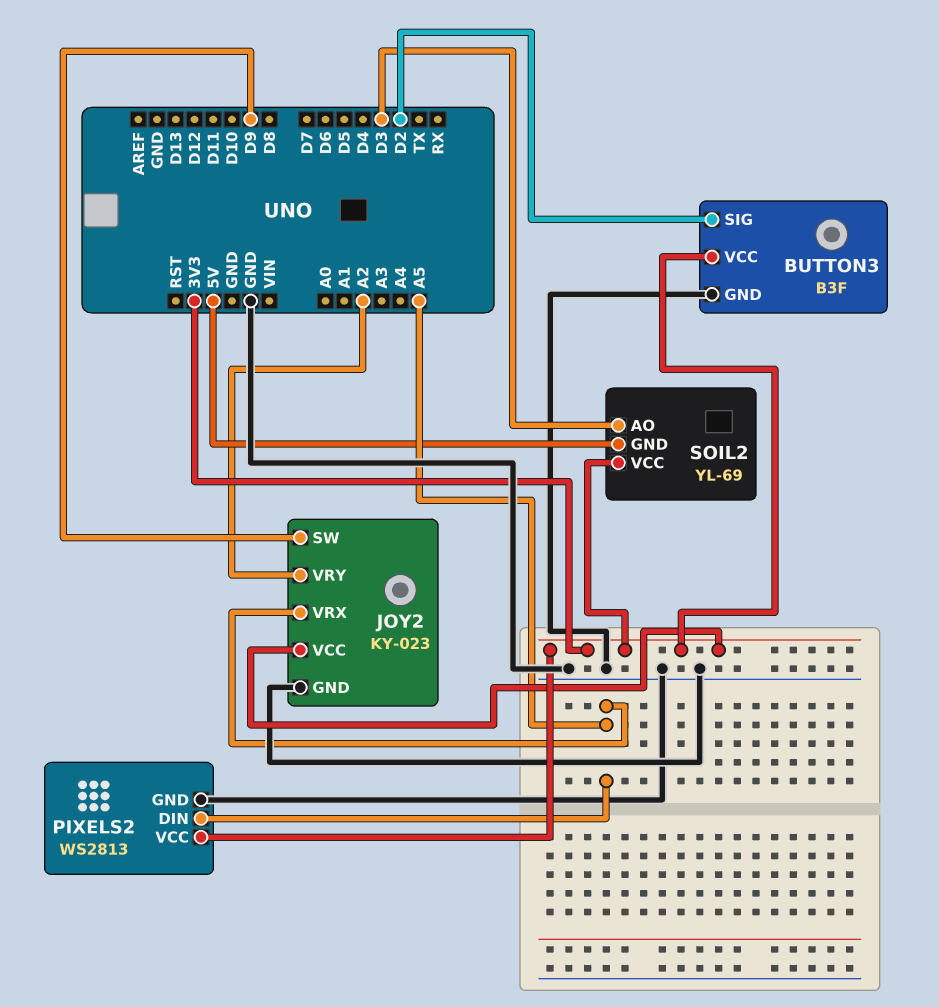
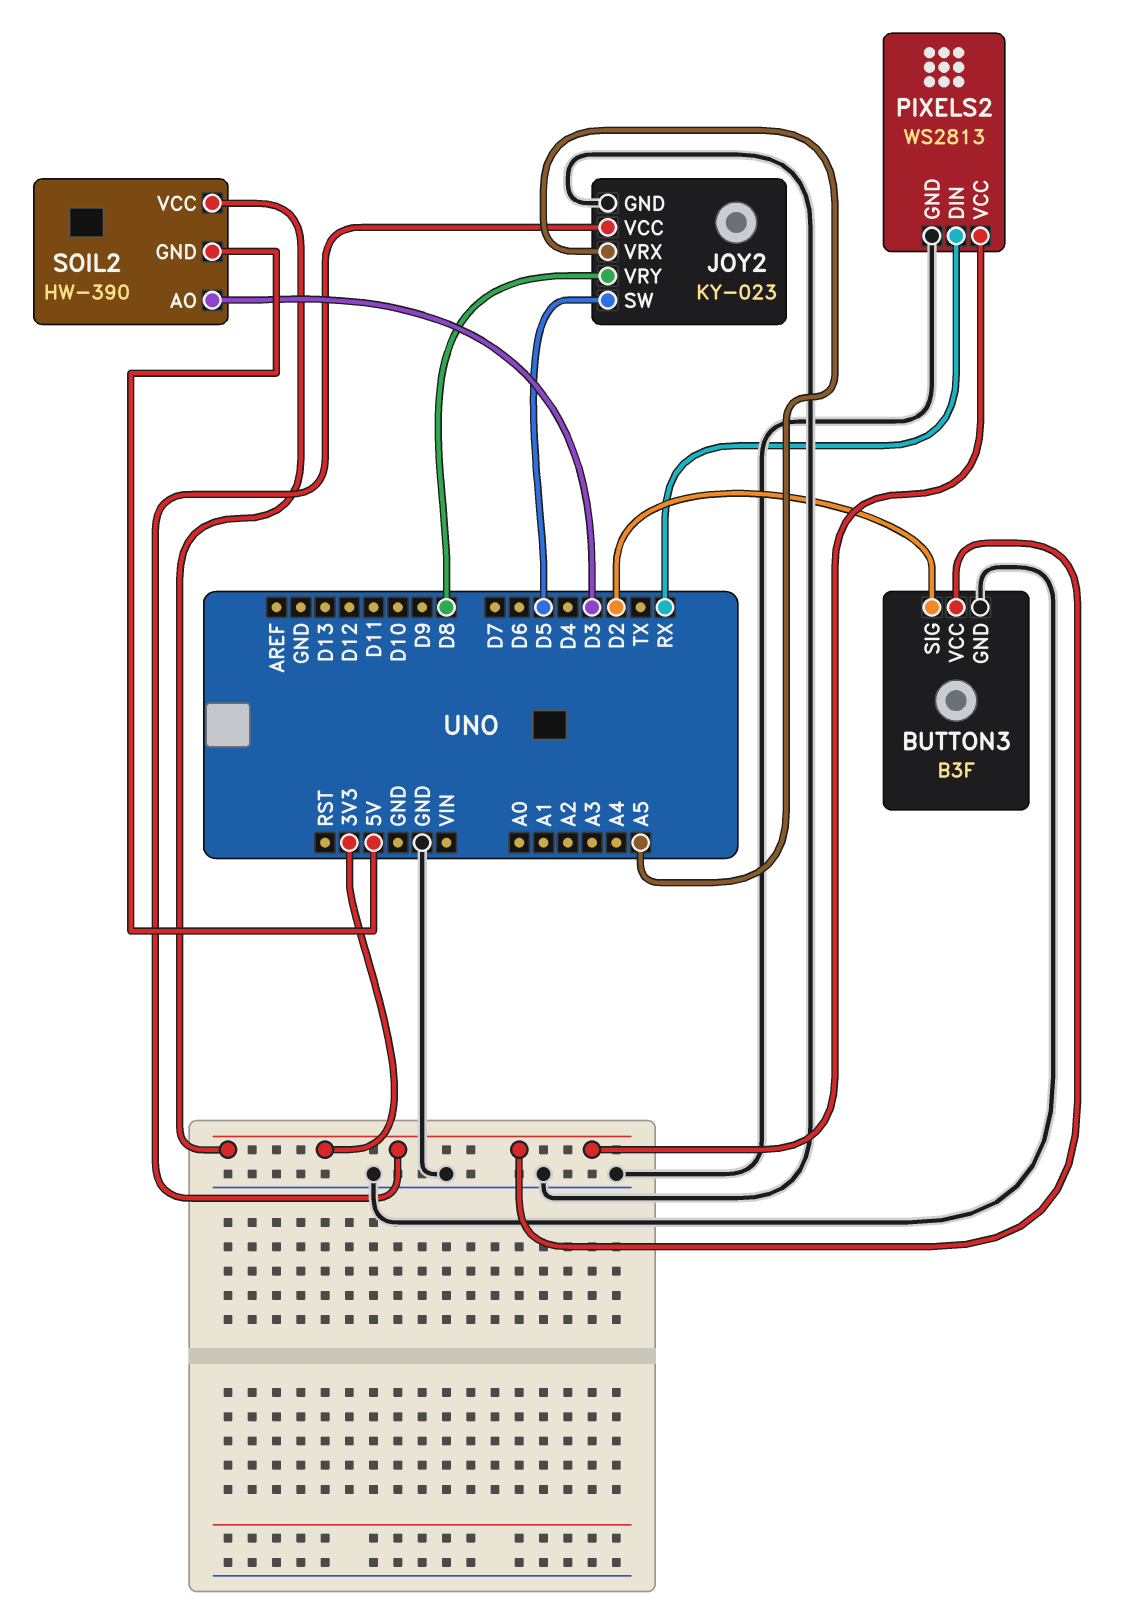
JOY2 pin SW: D9 -> D5
JOY2 pin VRY: A2 -> D8
PIXELS2 pin DIN: A5 -> RX
SOIL2: YL-69 -> HW-390

